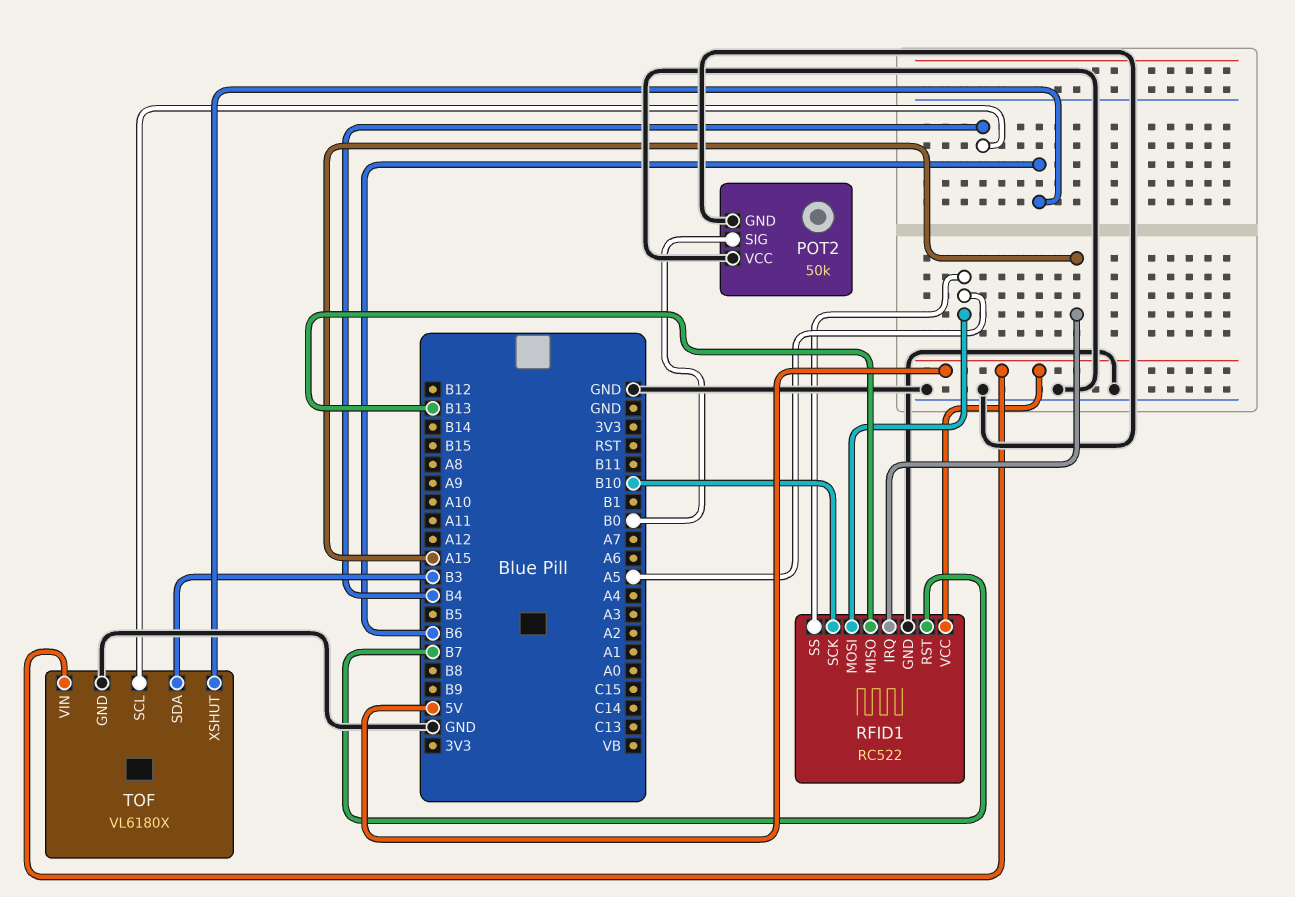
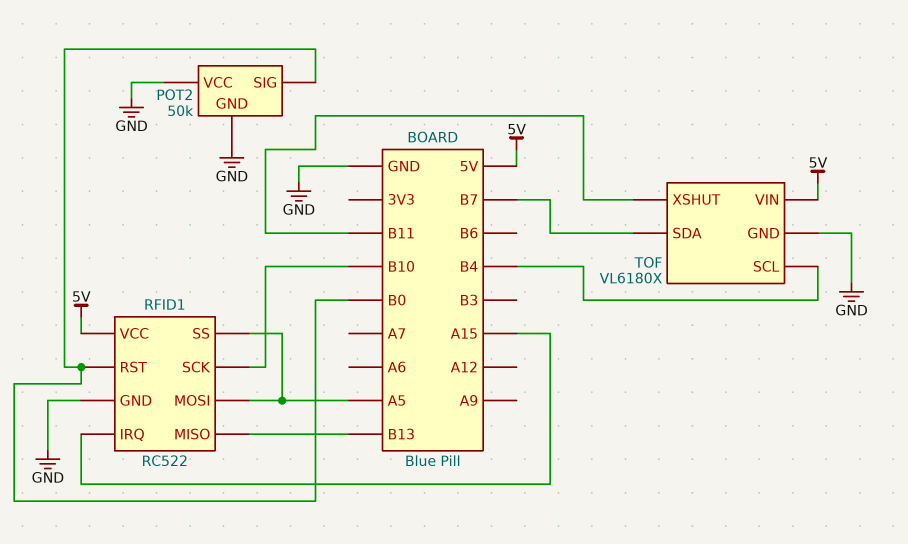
RFID1 pin RST: B7 -> B0
TOF pin SDA: B3 -> B7
TOF pin XSHUT: B6 -> B11

